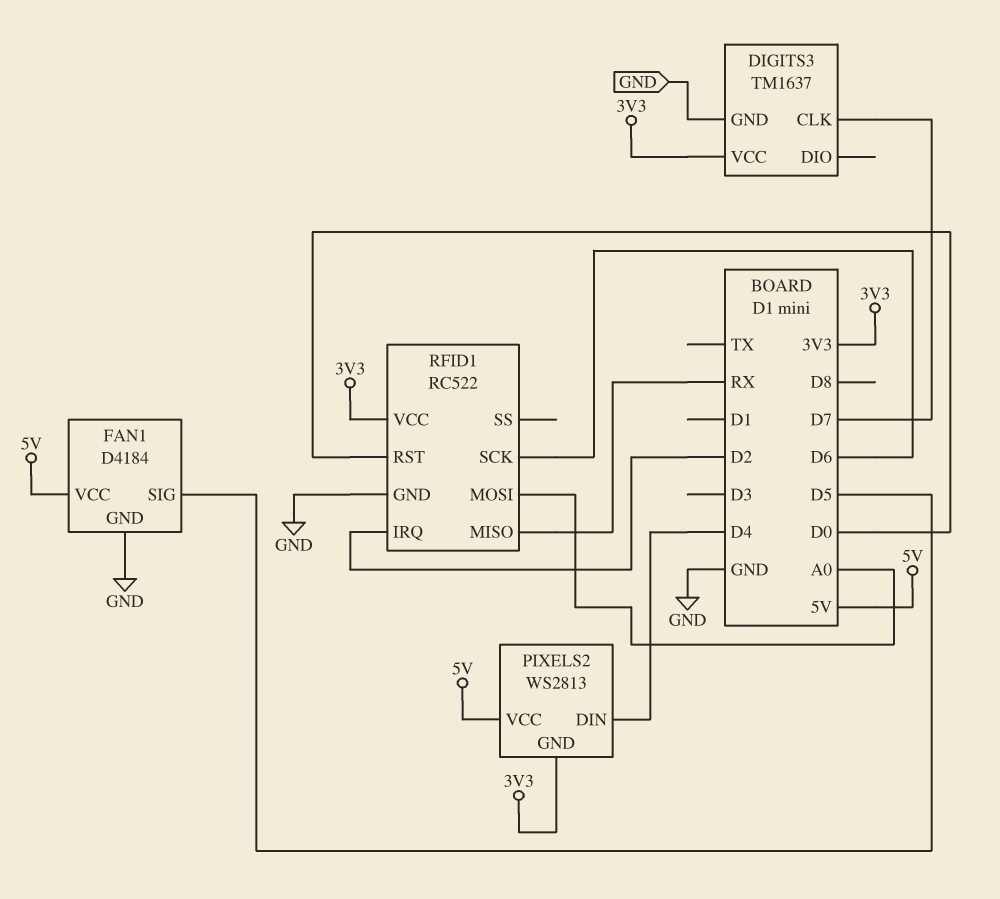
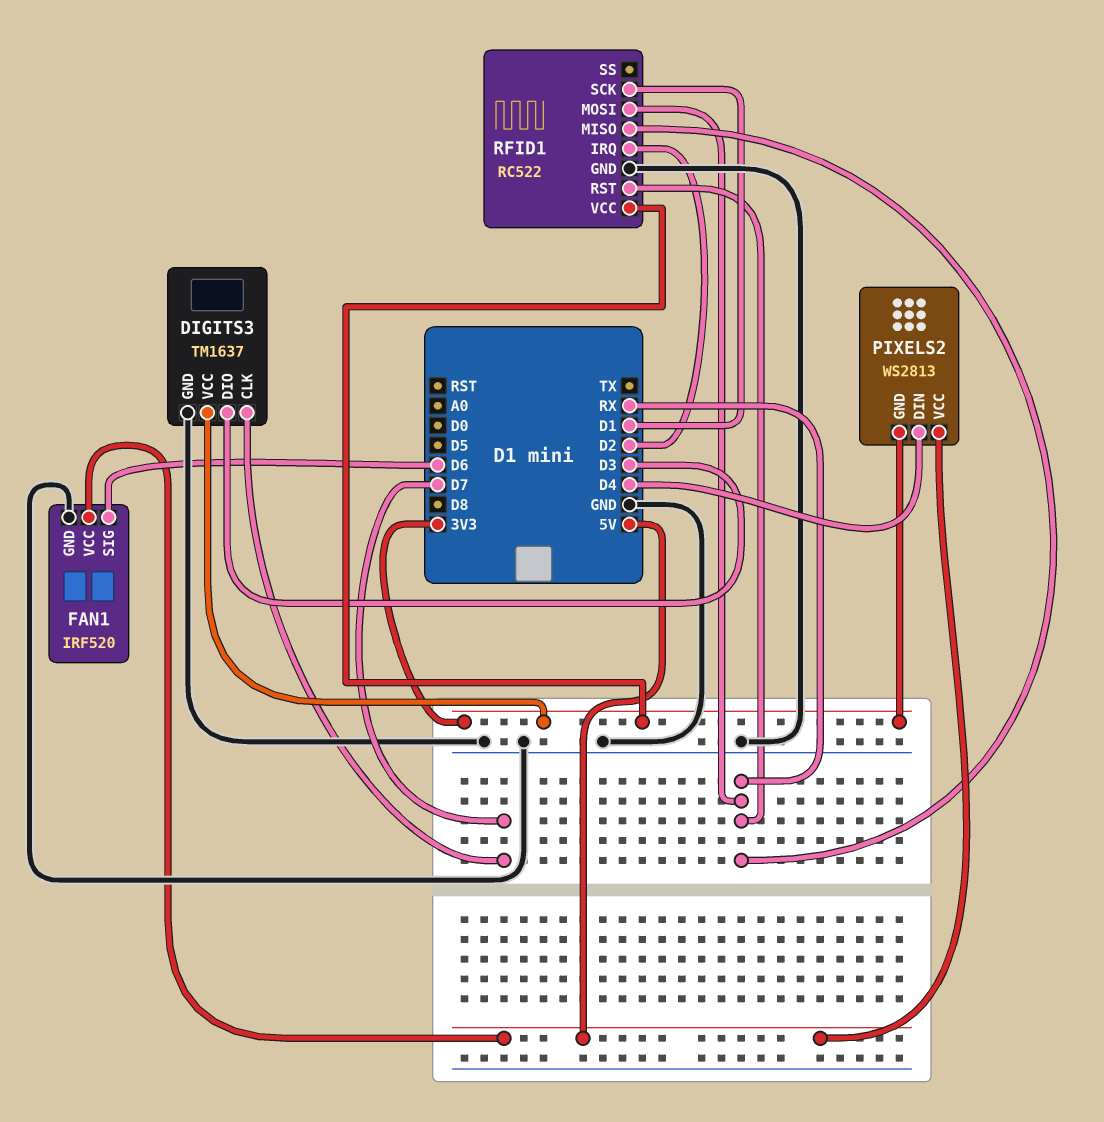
DIGITS3 pin DIO: none -> D3
FAN1: D4184 -> IRF520
FAN1 pin SIG: D5 -> D6
RFID1 pin MOSI: A0 -> RX
RFID1 pin RST: D0 -> RX
RFID1 pin SCK: D6 -> D1

